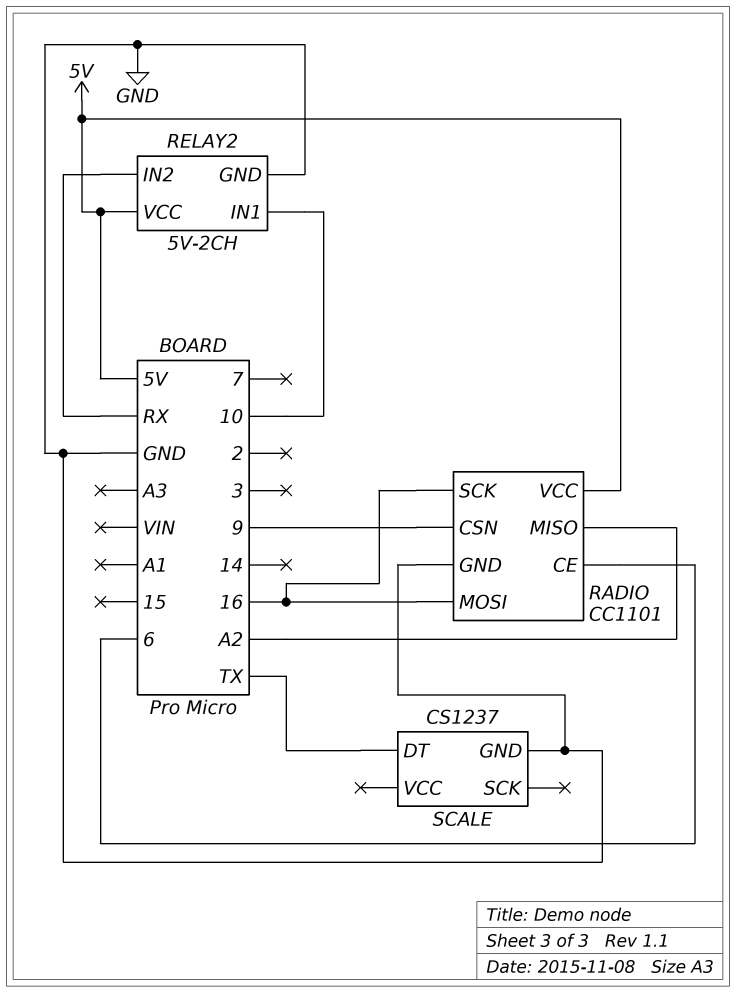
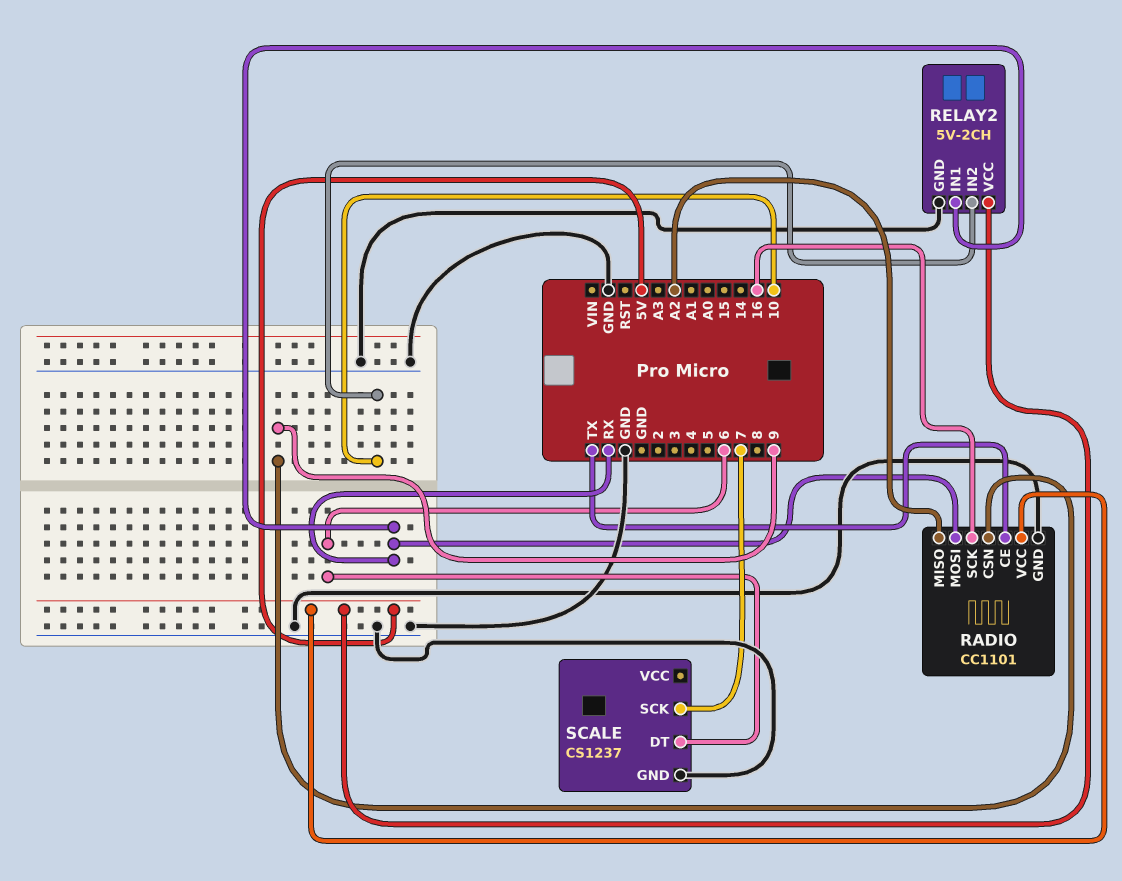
RADIO pin CE: 6 -> TX
RADIO pin MOSI: 16 -> RX
RELAY2 pin IN1: 10 -> RX
RELAY2 pin IN2: RX -> 10
SCALE pin DT: TX -> 6
SCALE pin SCK: none -> 7

